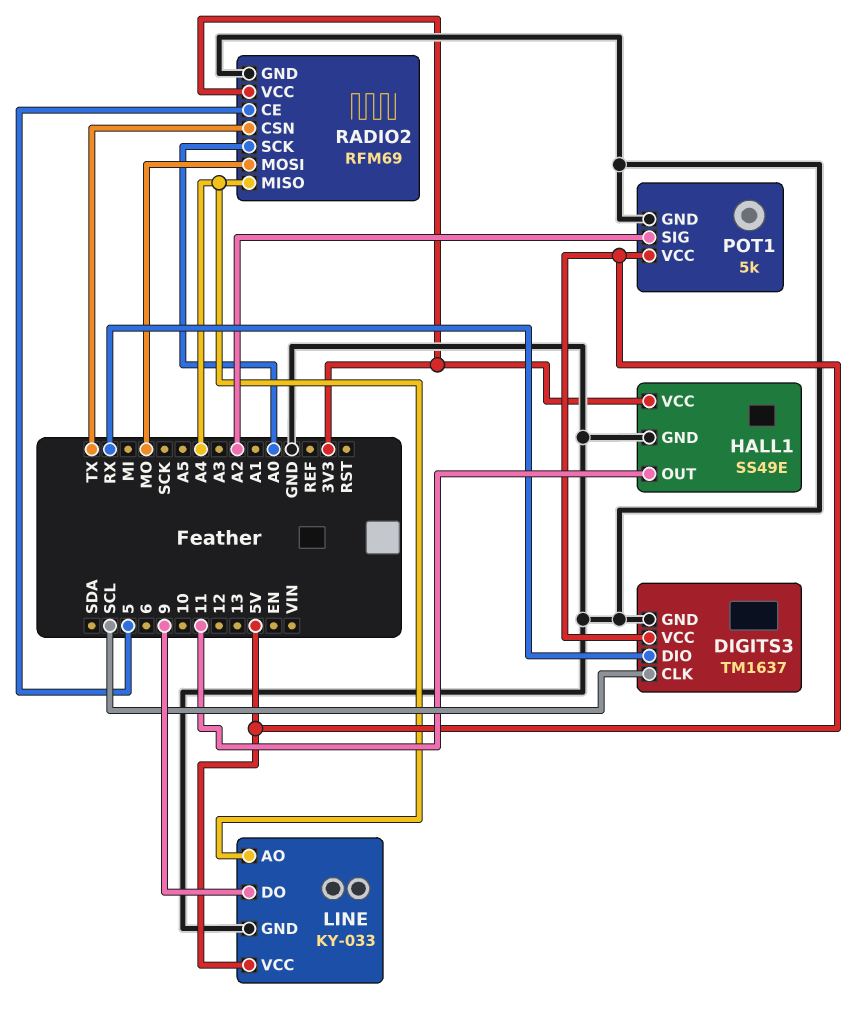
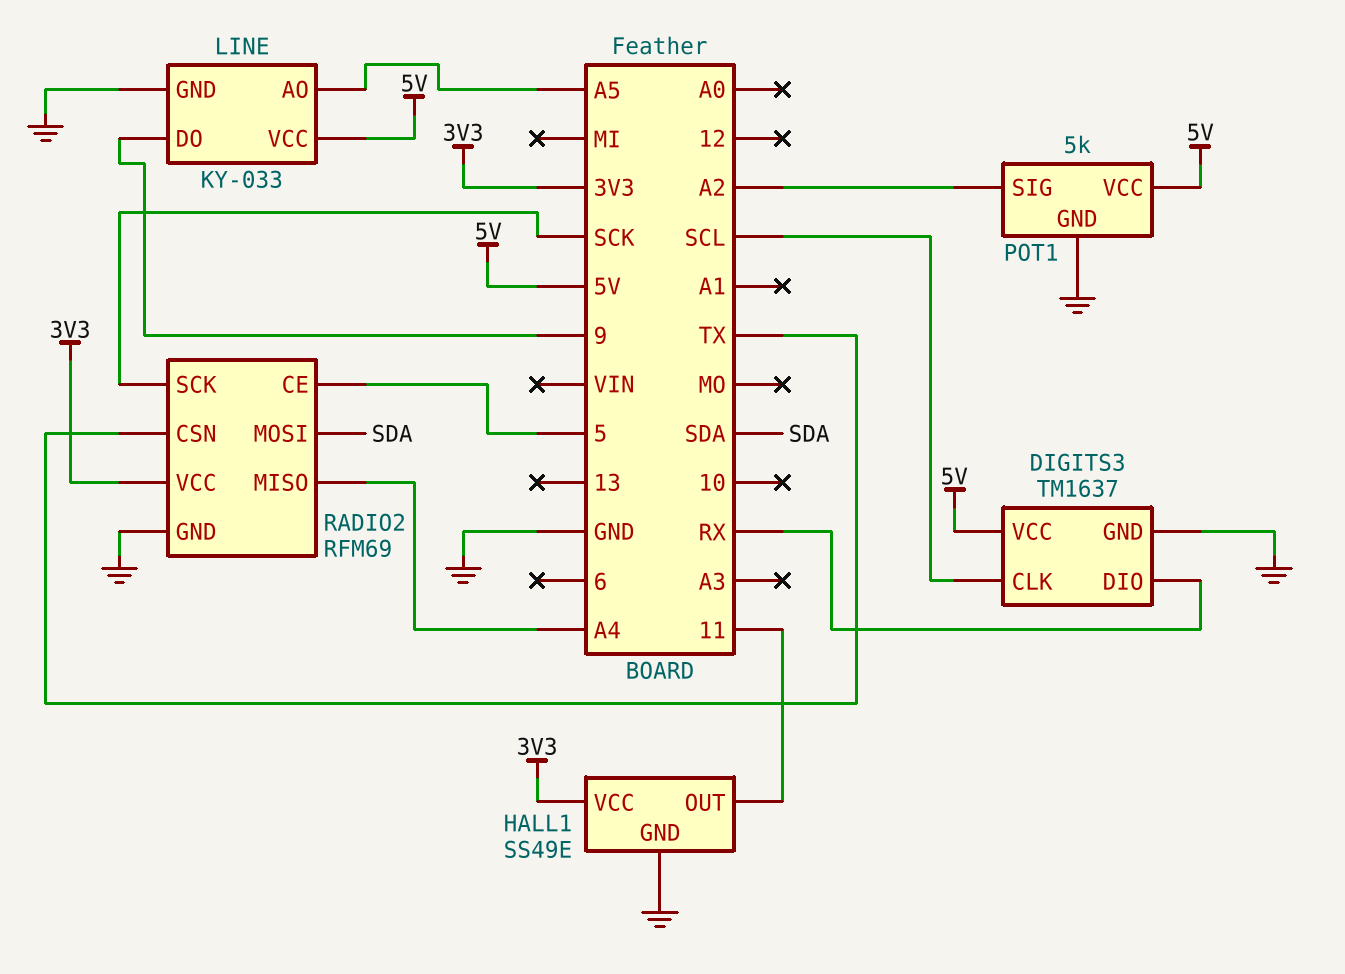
LINE pin AO: A4 -> A5
RADIO2 pin MOSI: MO -> SDA
RADIO2 pin SCK: A0 -> SCK

